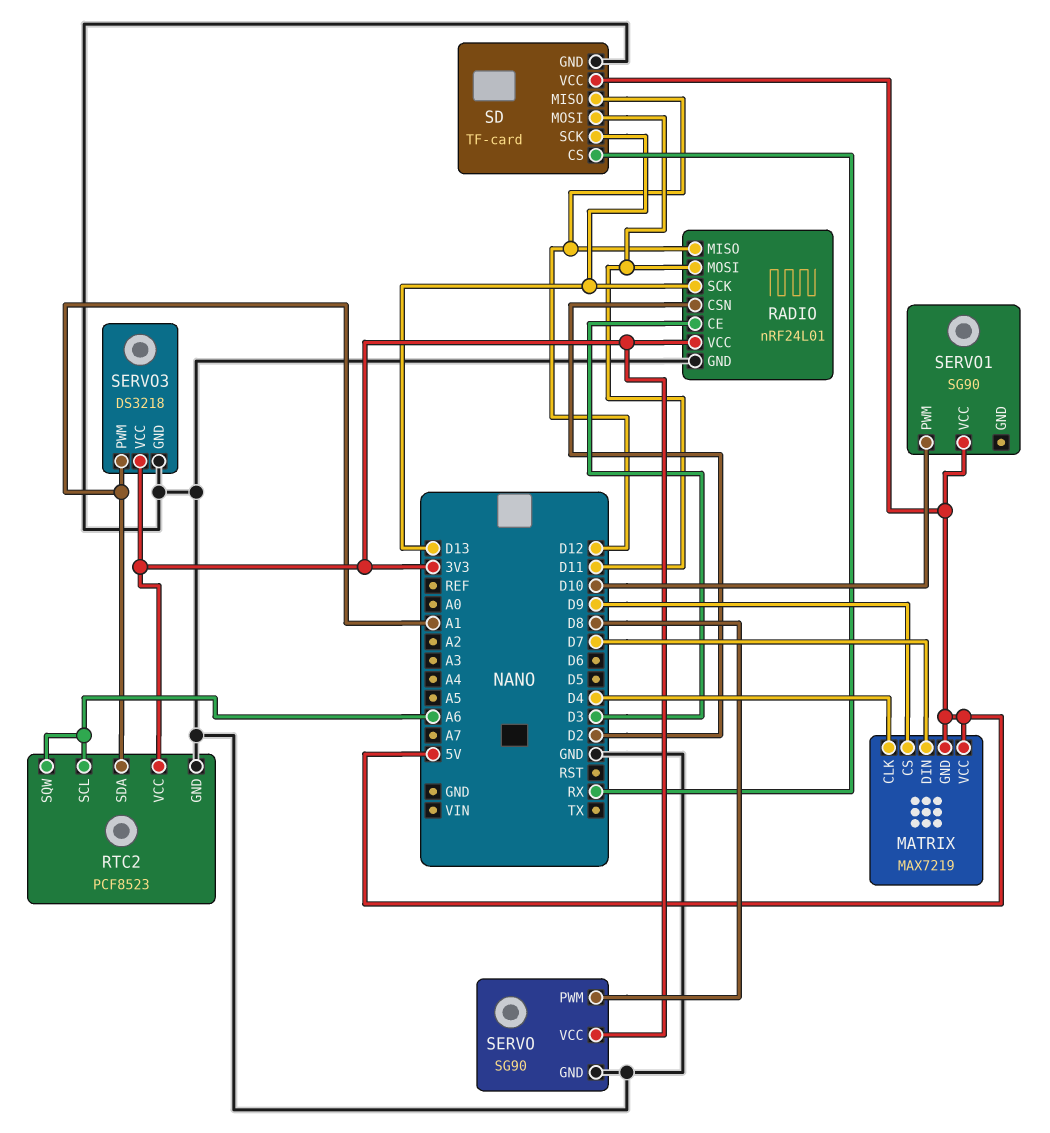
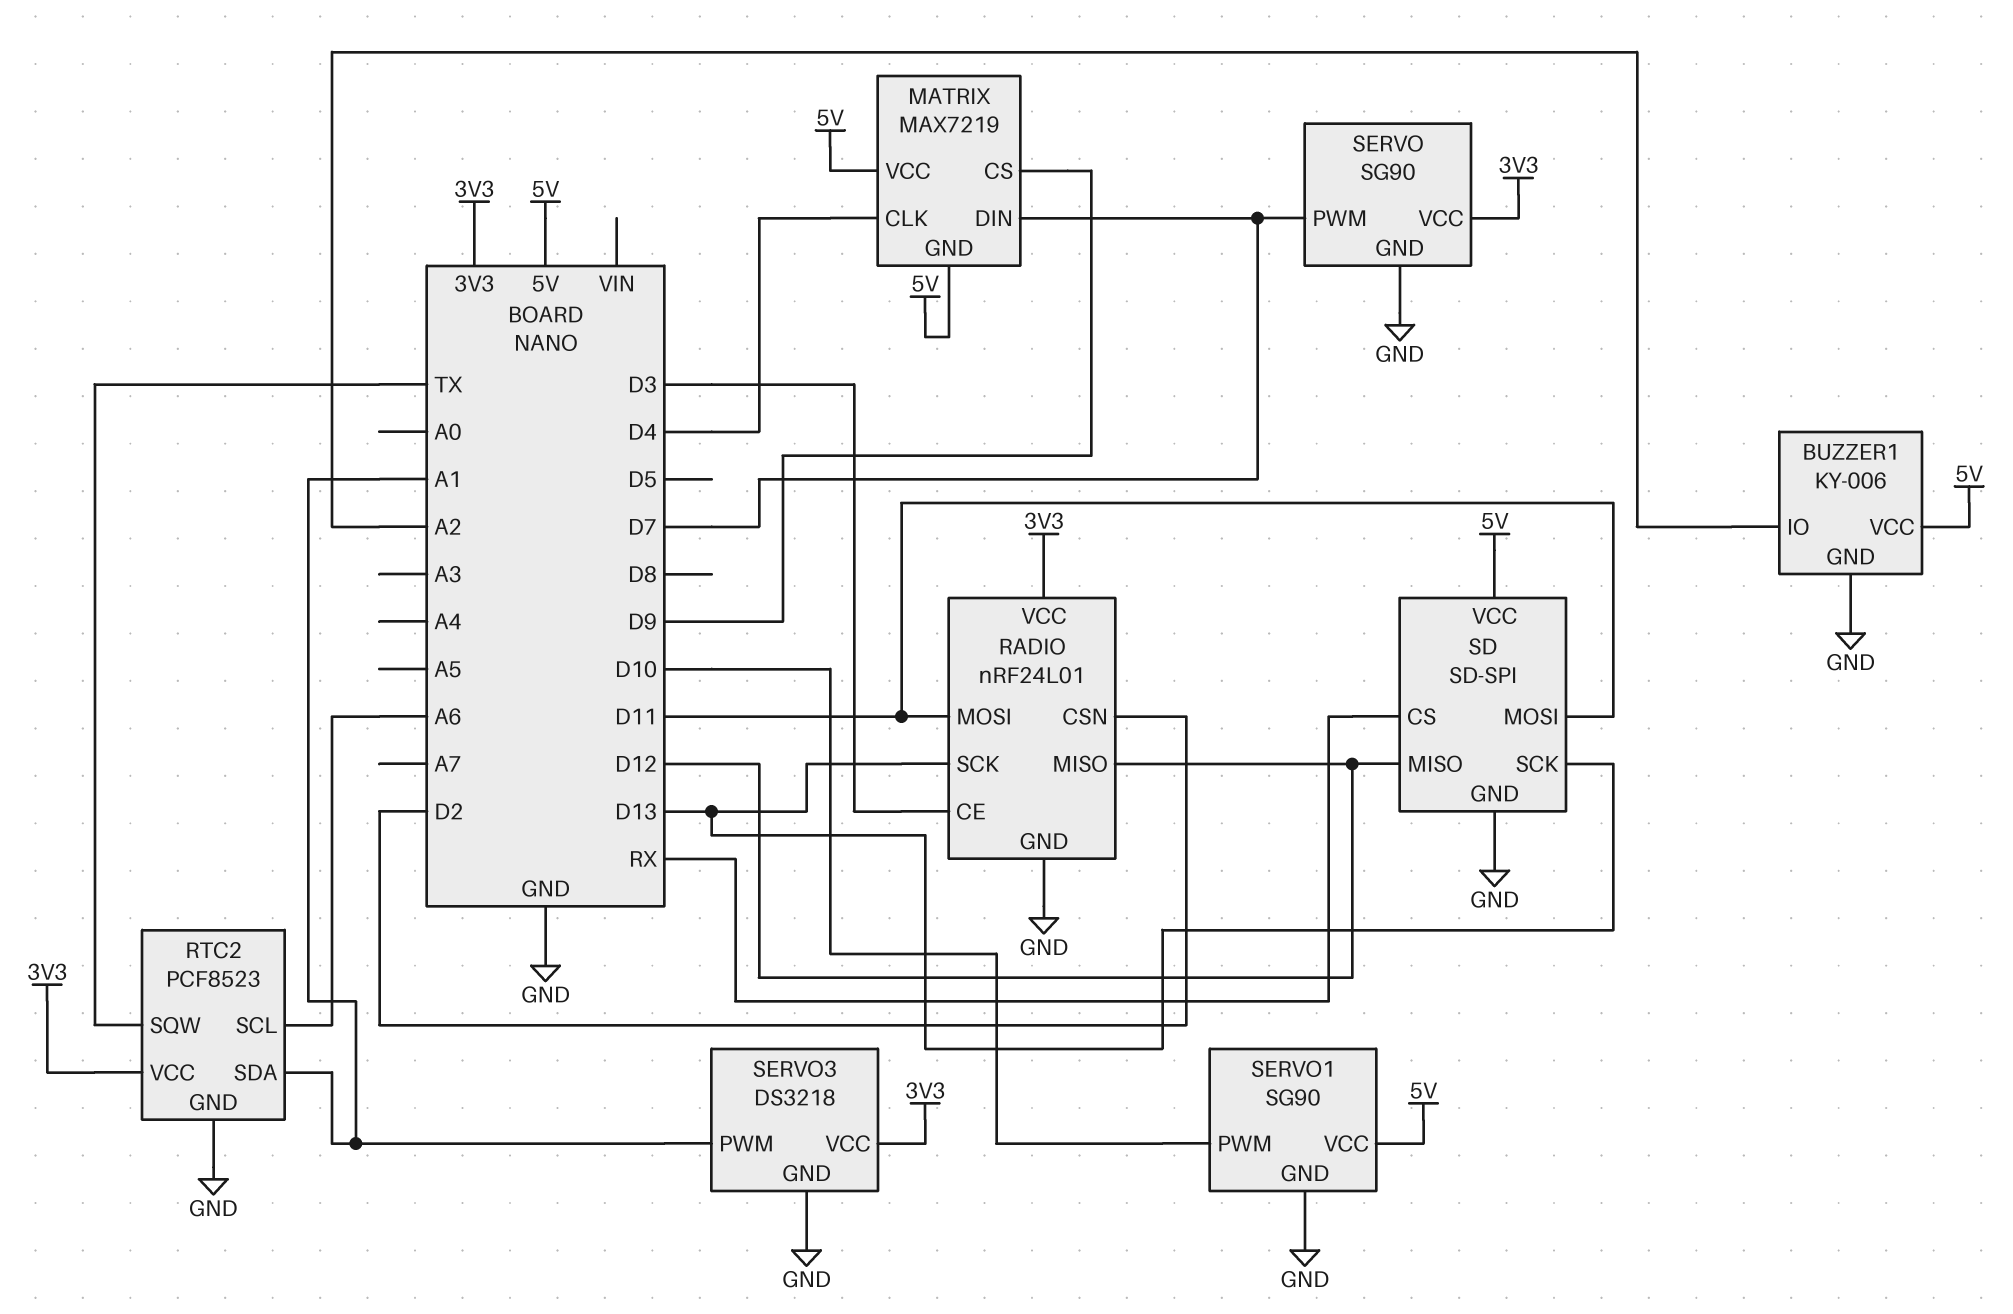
BUZZER1: none -> KY-006
BUZZER1 pin GND: none -> GND
BUZZER1 pin IO: none -> A2
BUZZER1 pin VCC: none -> 5V
RTC2 pin SQW: A6 -> TX
SD: TF-card -> SD-SPI
SERVO pin PWM: D8 -> D7
SERVO1 pin GND: none -> GND

